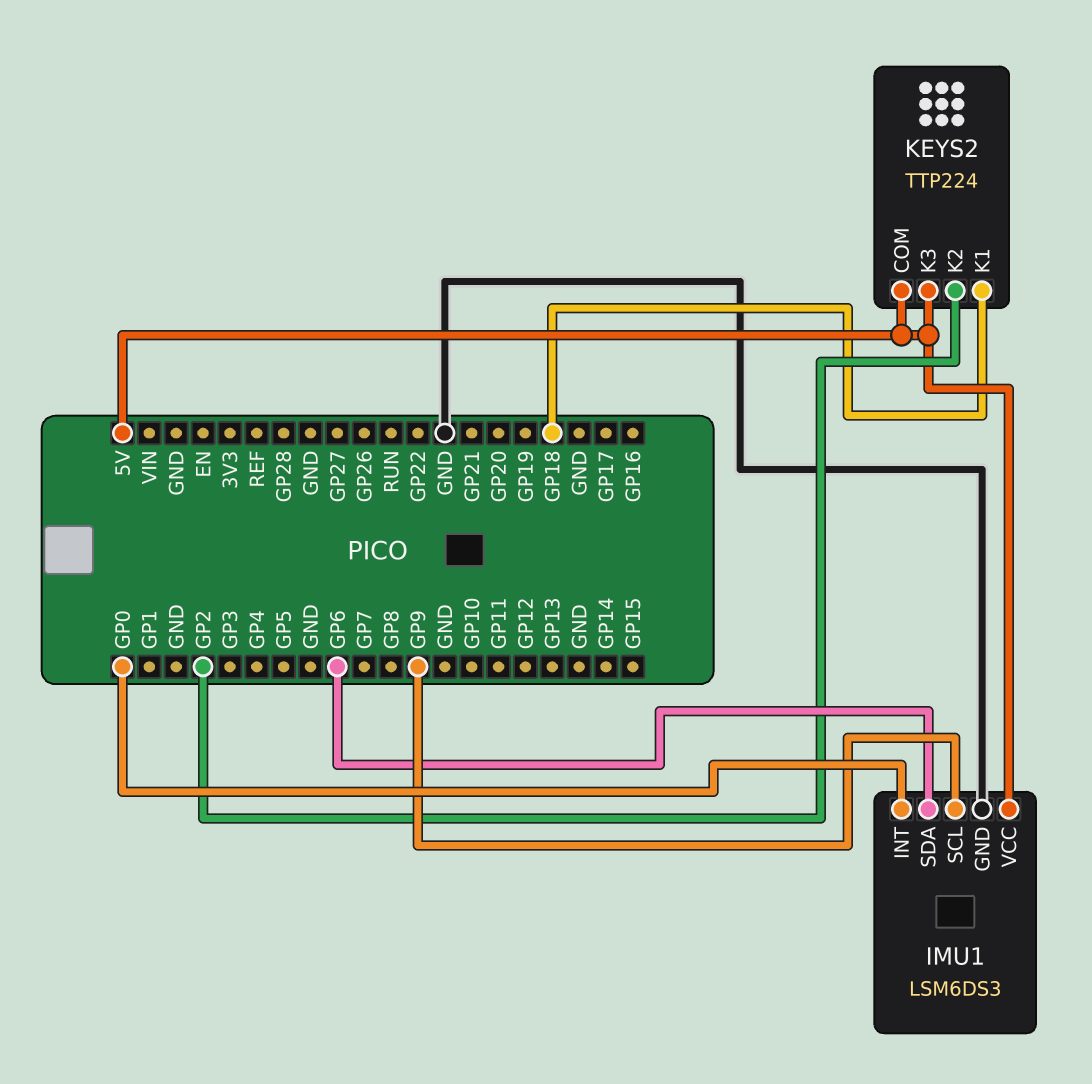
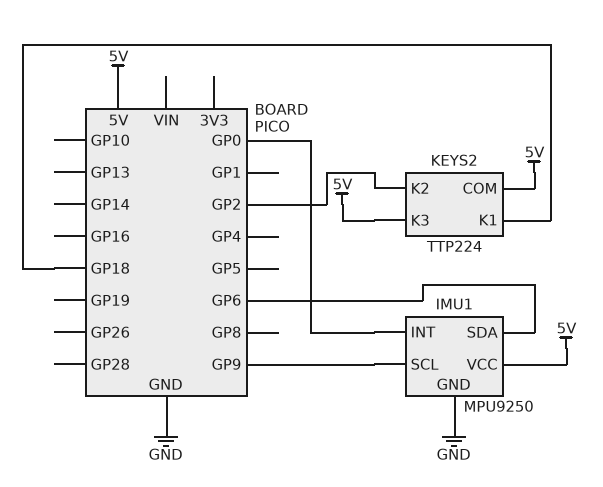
IMU1: LSM6DS3 -> MPU9250

